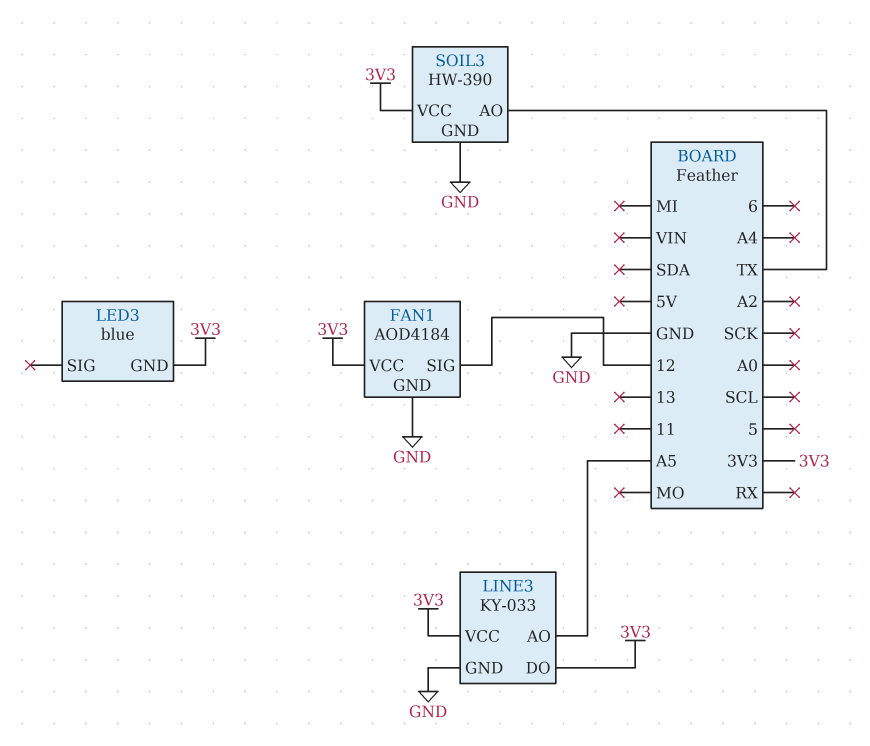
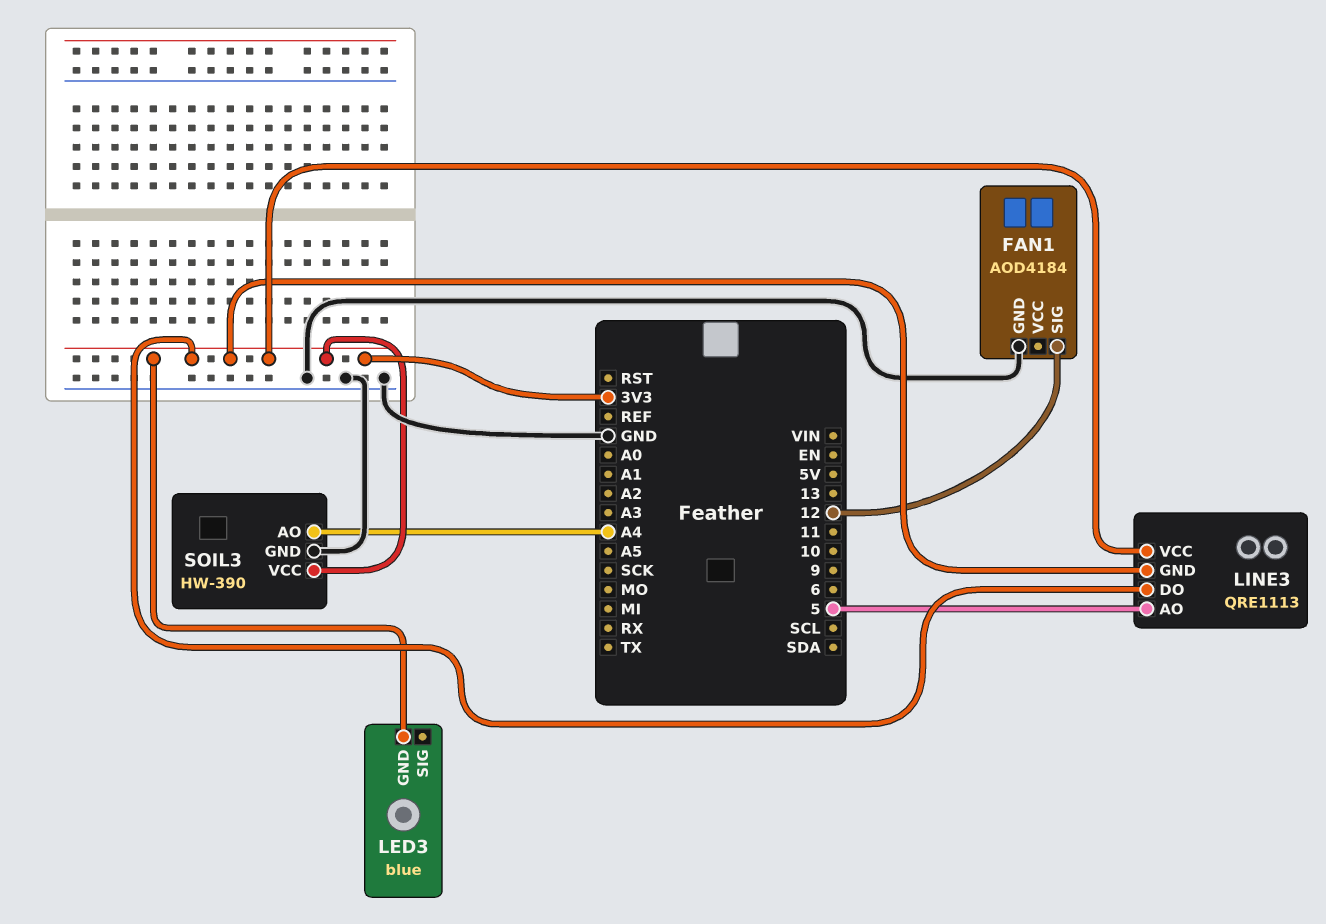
FAN1 pin VCC: 3V3 -> none
LINE3: KY-033 -> QRE1113
LINE3 pin AO: A5 -> 5
LINE3 pin GND: GND -> 3V3
SOIL3 pin AO: TX -> A4

